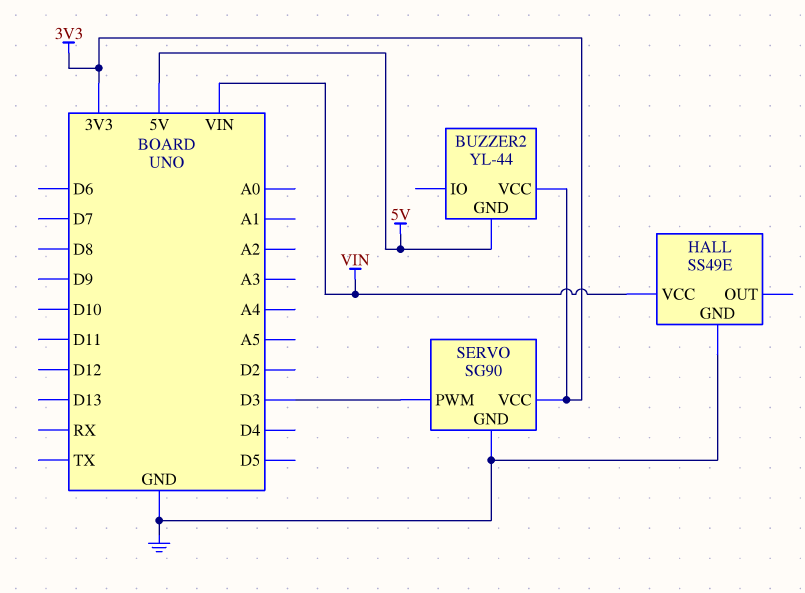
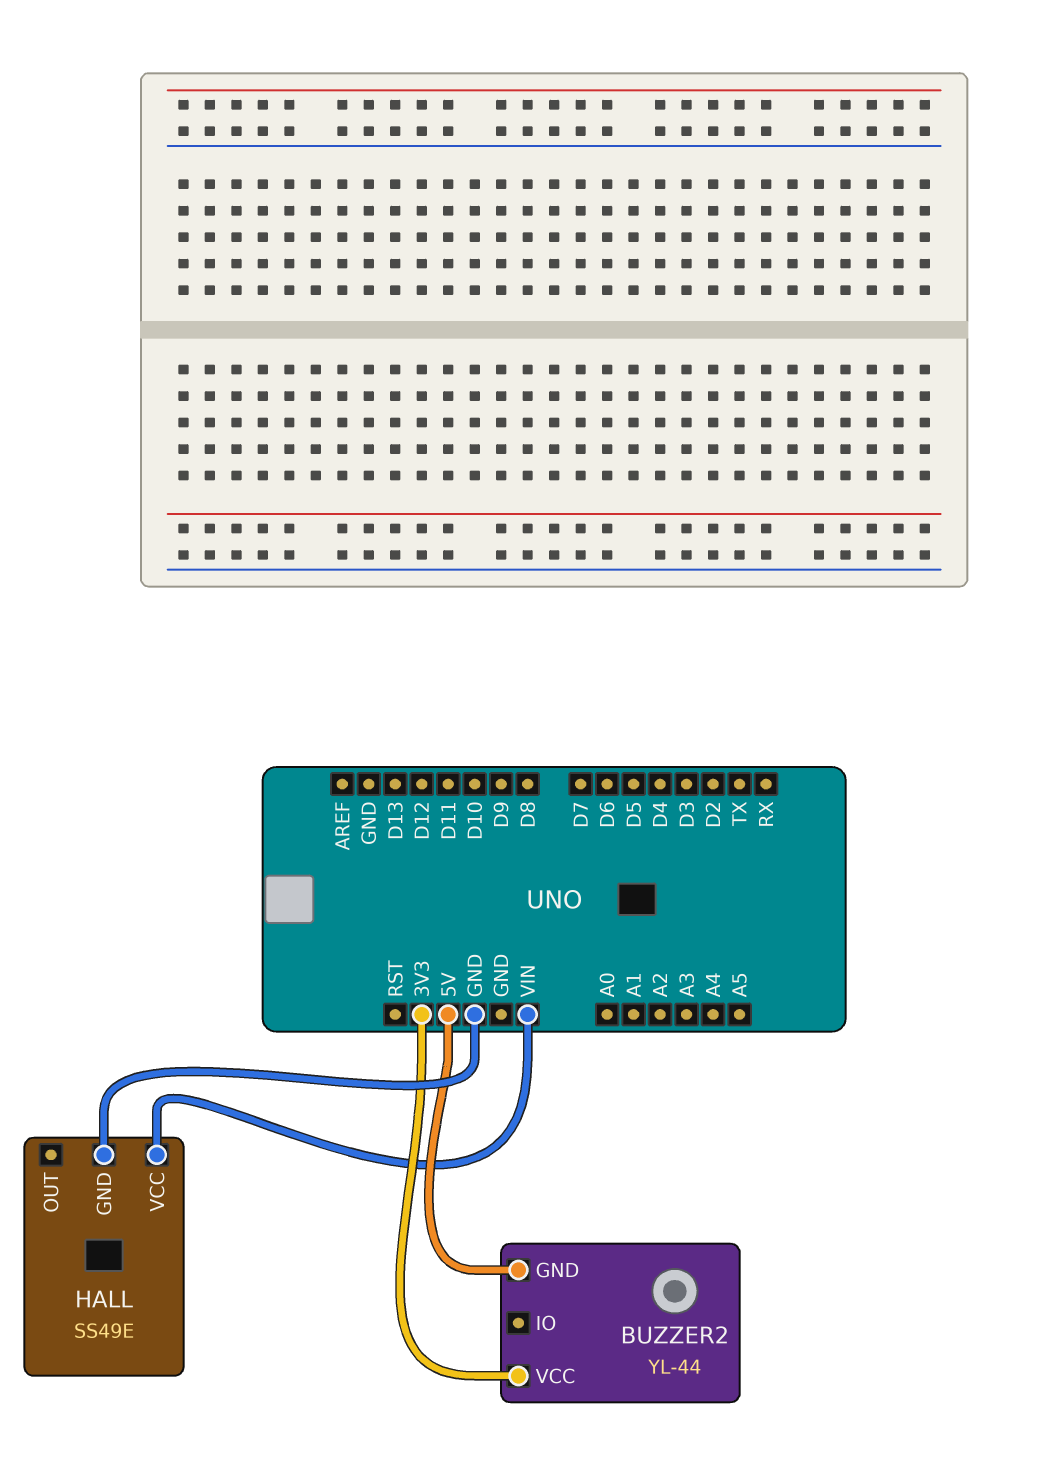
SERVO: SG90 -> none
SERVO pin GND: GND -> none
SERVO pin PWM: D3 -> none
SERVO pin VCC: 3V3 -> none

